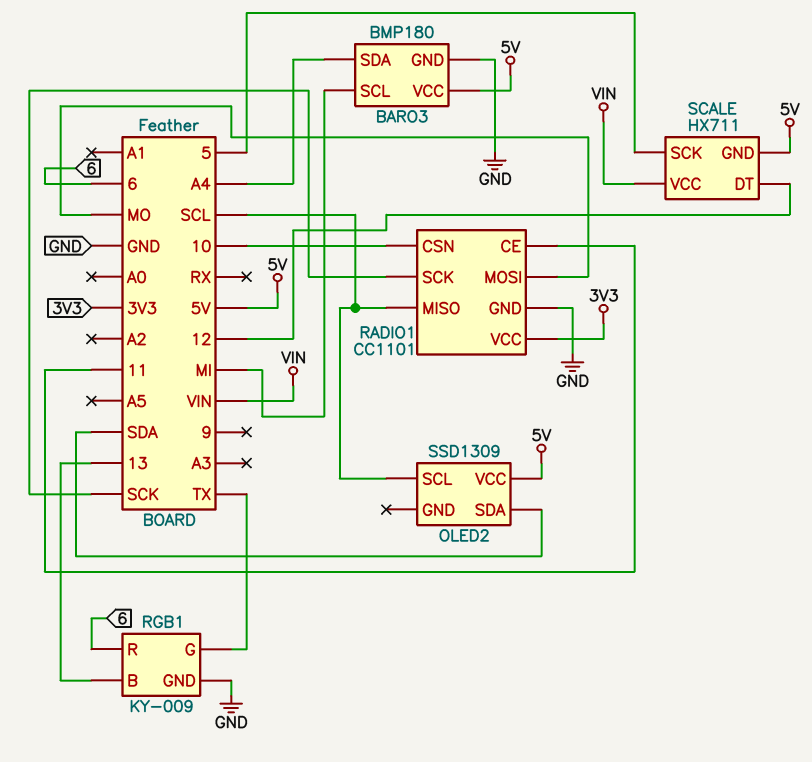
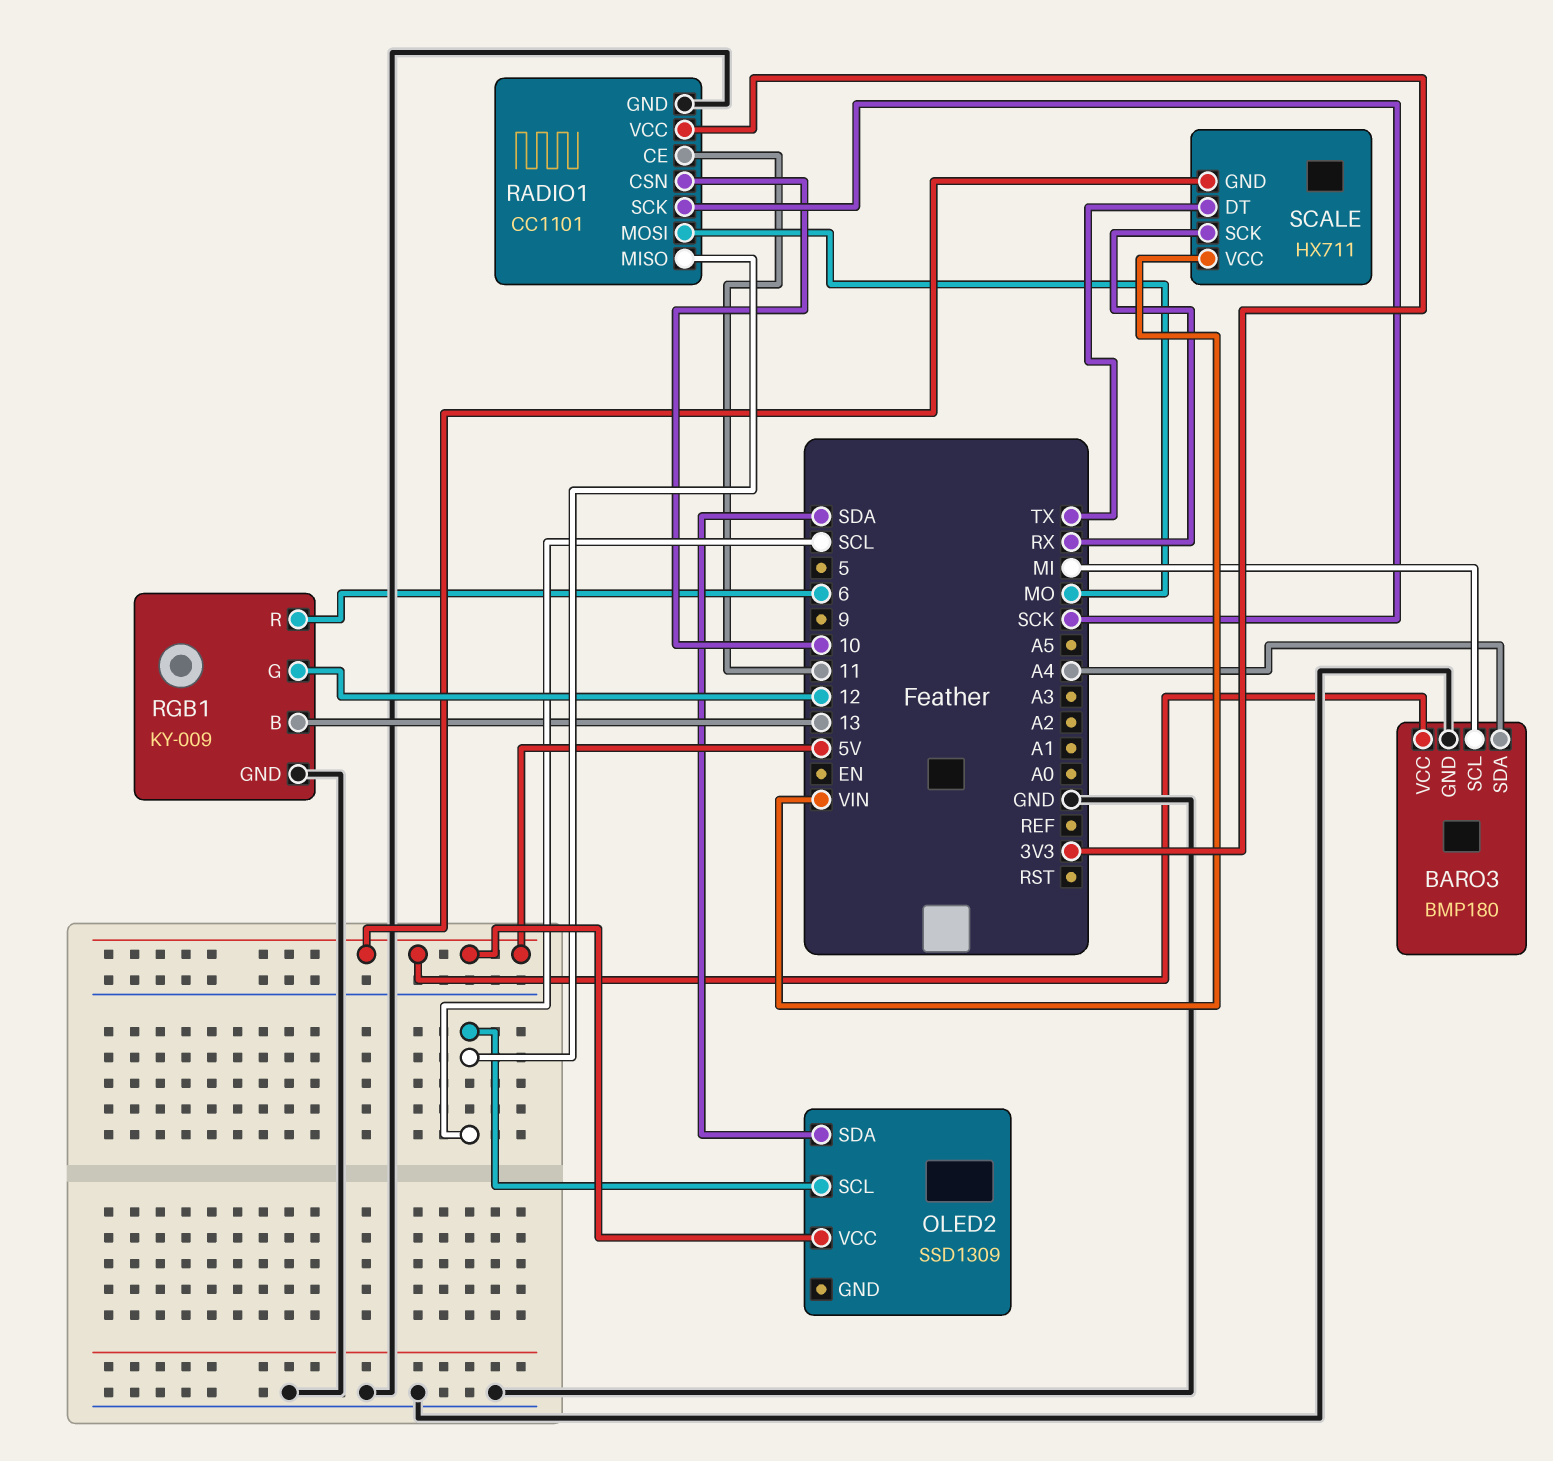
RGB1 pin G: TX -> 12
SCALE pin DT: 12 -> TX
SCALE pin SCK: 5 -> RX

